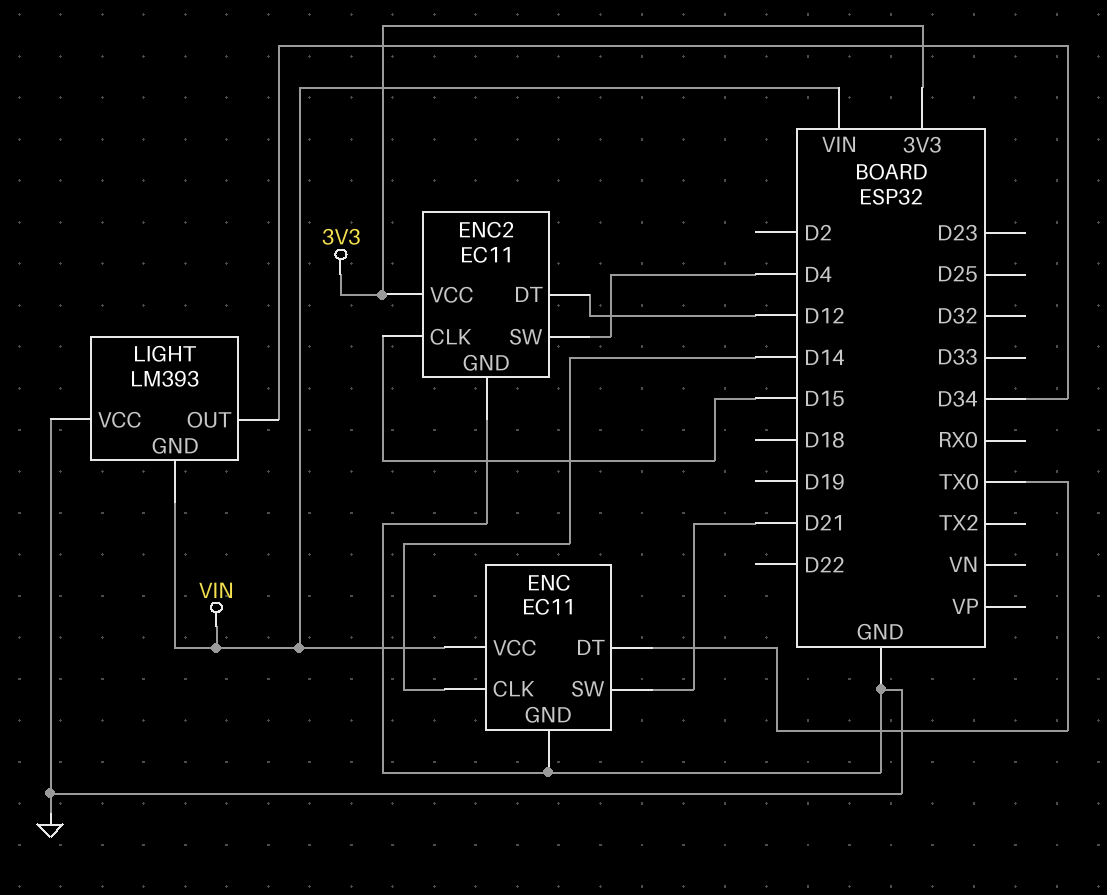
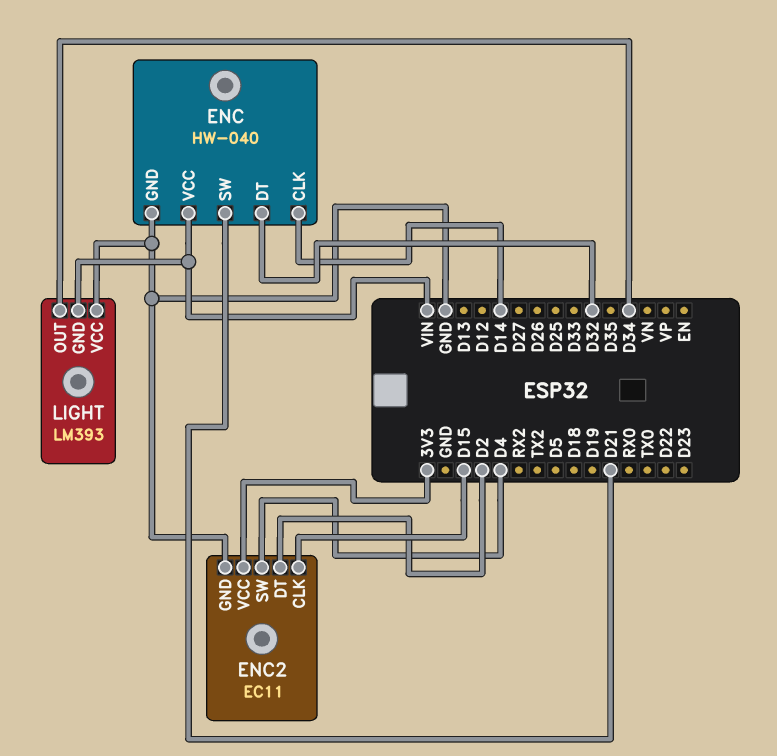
ENC: EC11 -> HW-040
ENC pin DT: TX0 -> D32
ENC2 pin DT: D12 -> D2

